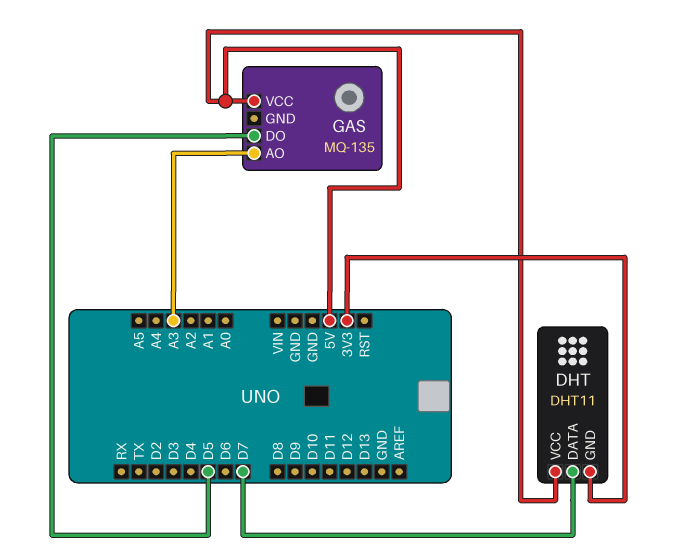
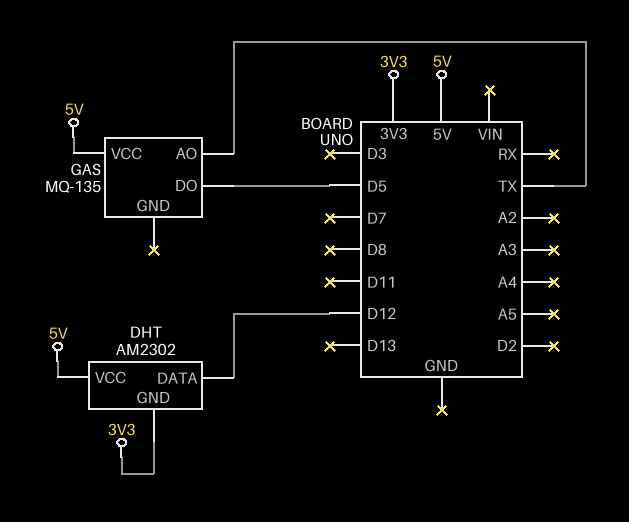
DHT: DHT11 -> AM2302
DHT pin DATA: D7 -> D12
GAS pin AO: A3 -> TX

